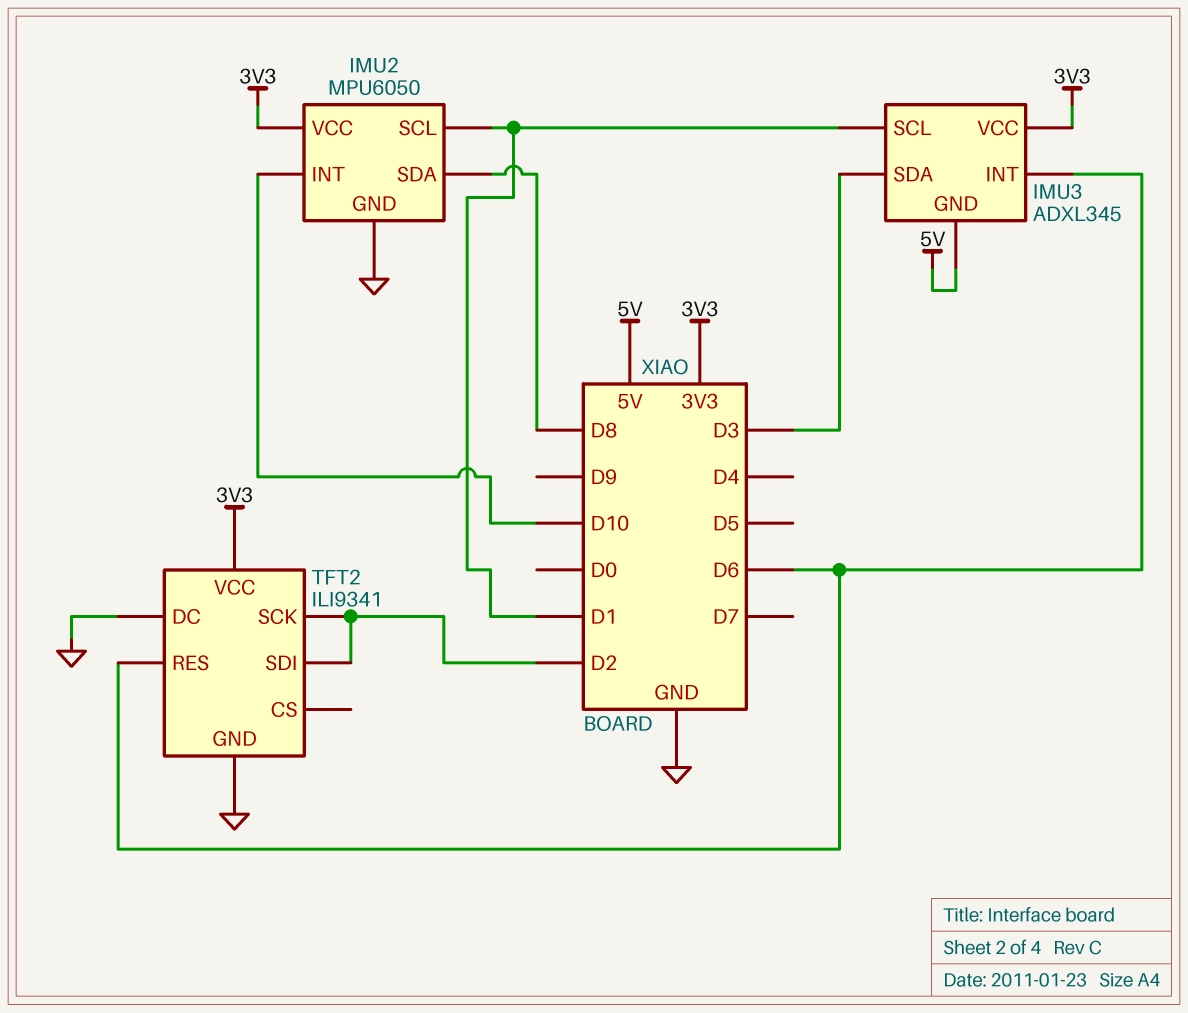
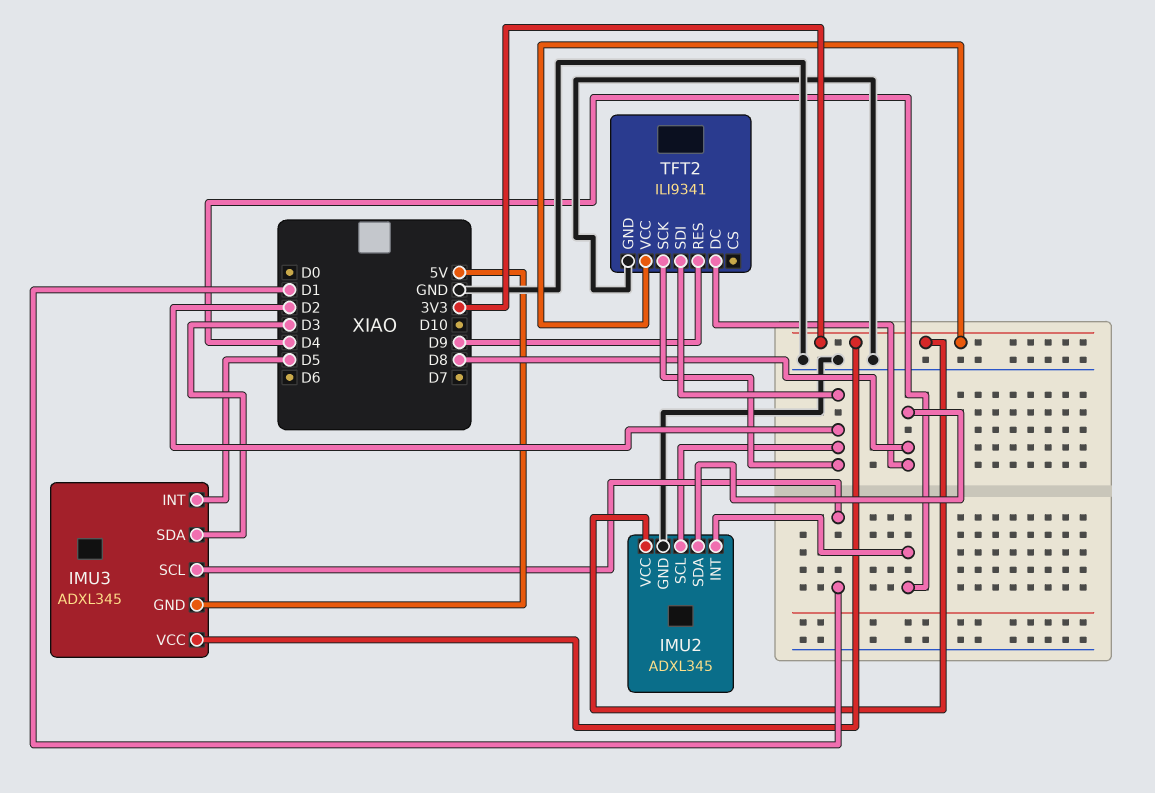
IMU2: MPU6050 -> ADXL345
IMU2 pin INT: D10 -> D4
IMU2 pin SCL: D1 -> D2
IMU3 pin INT: D6 -> D5
TFT2 pin DC: GND -> D8
TFT2 pin RES: D6 -> D9

